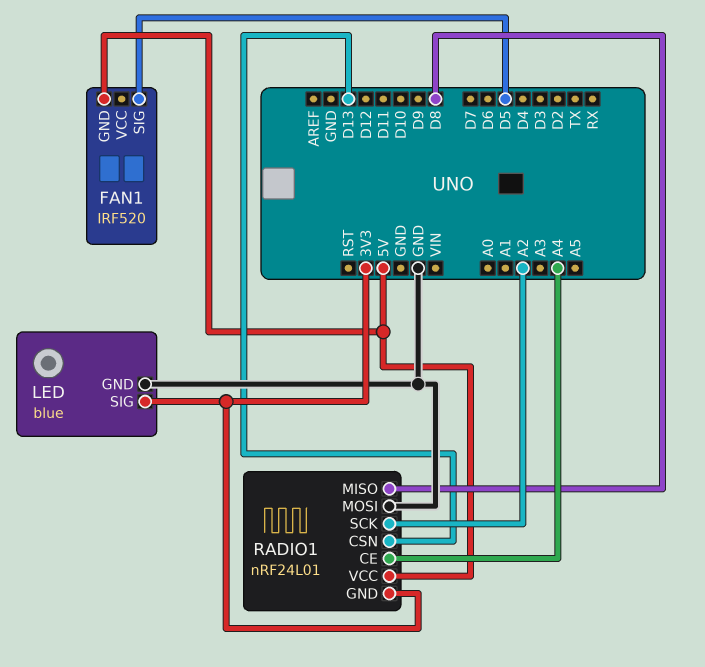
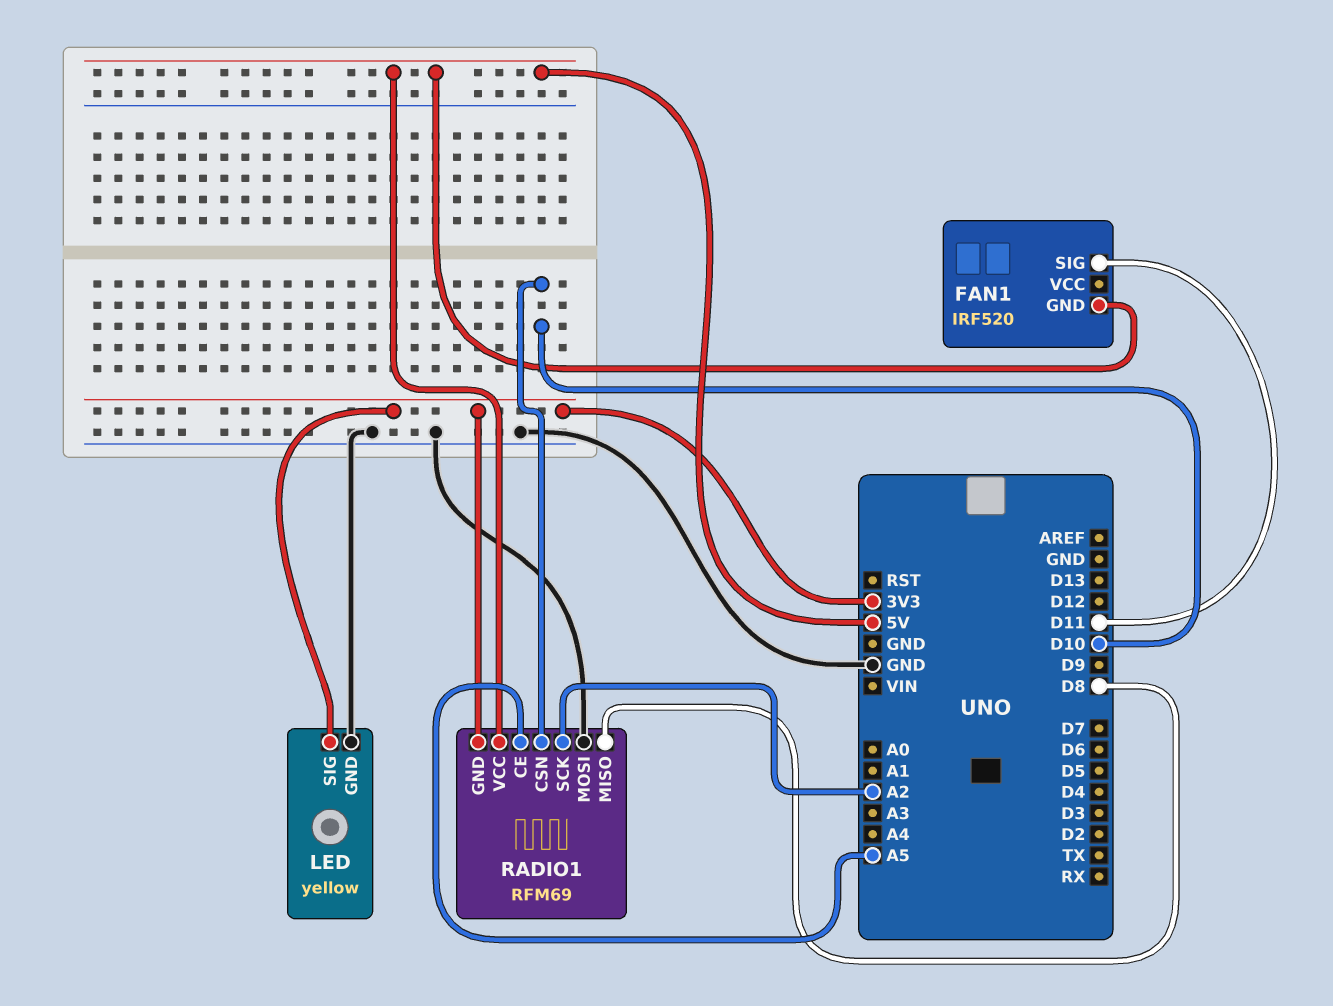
FAN1 pin SIG: D5 -> D11
LED: blue -> yellow
RADIO1: nRF24L01 -> RFM69
RADIO1 pin CE: A4 -> A5
RADIO1 pin CSN: D13 -> D10

